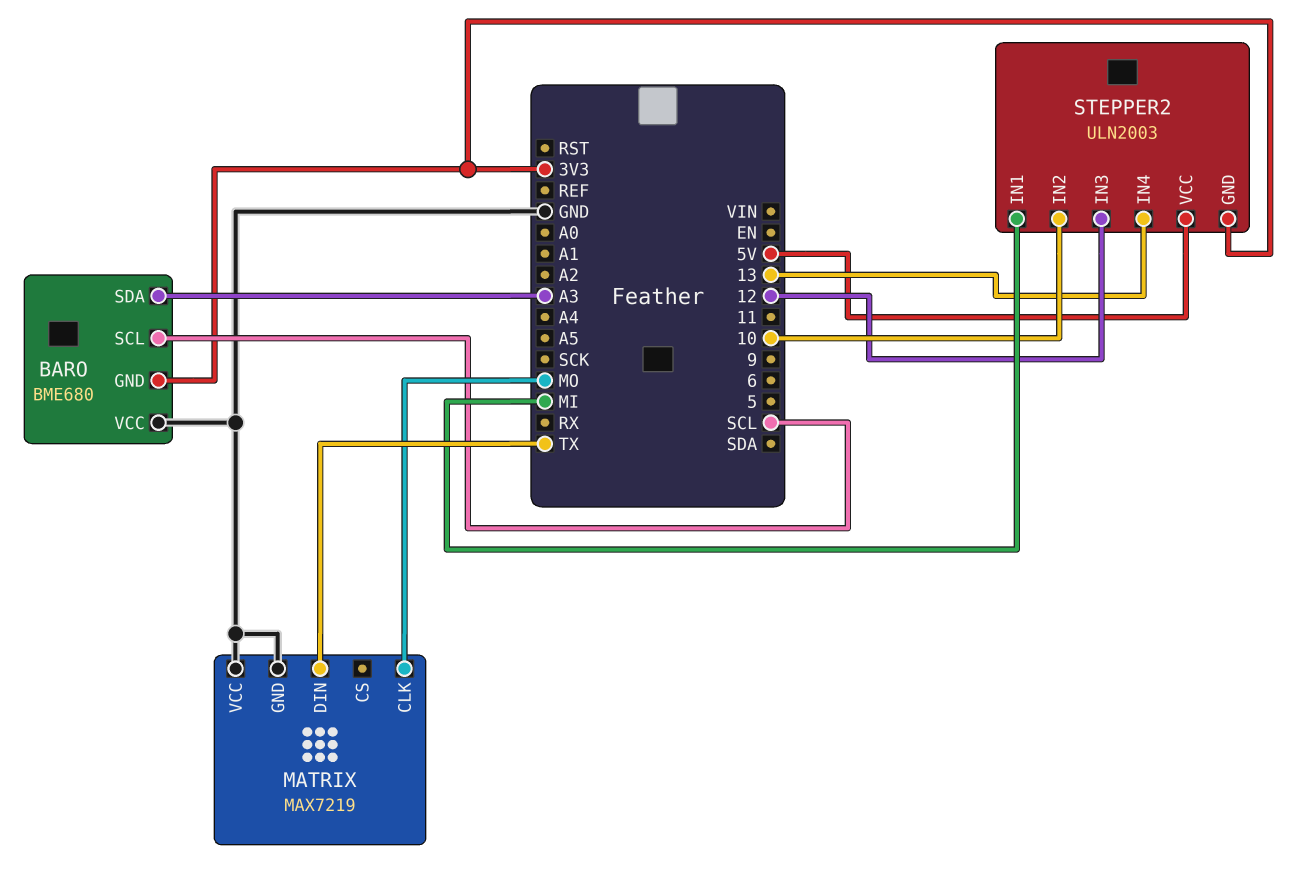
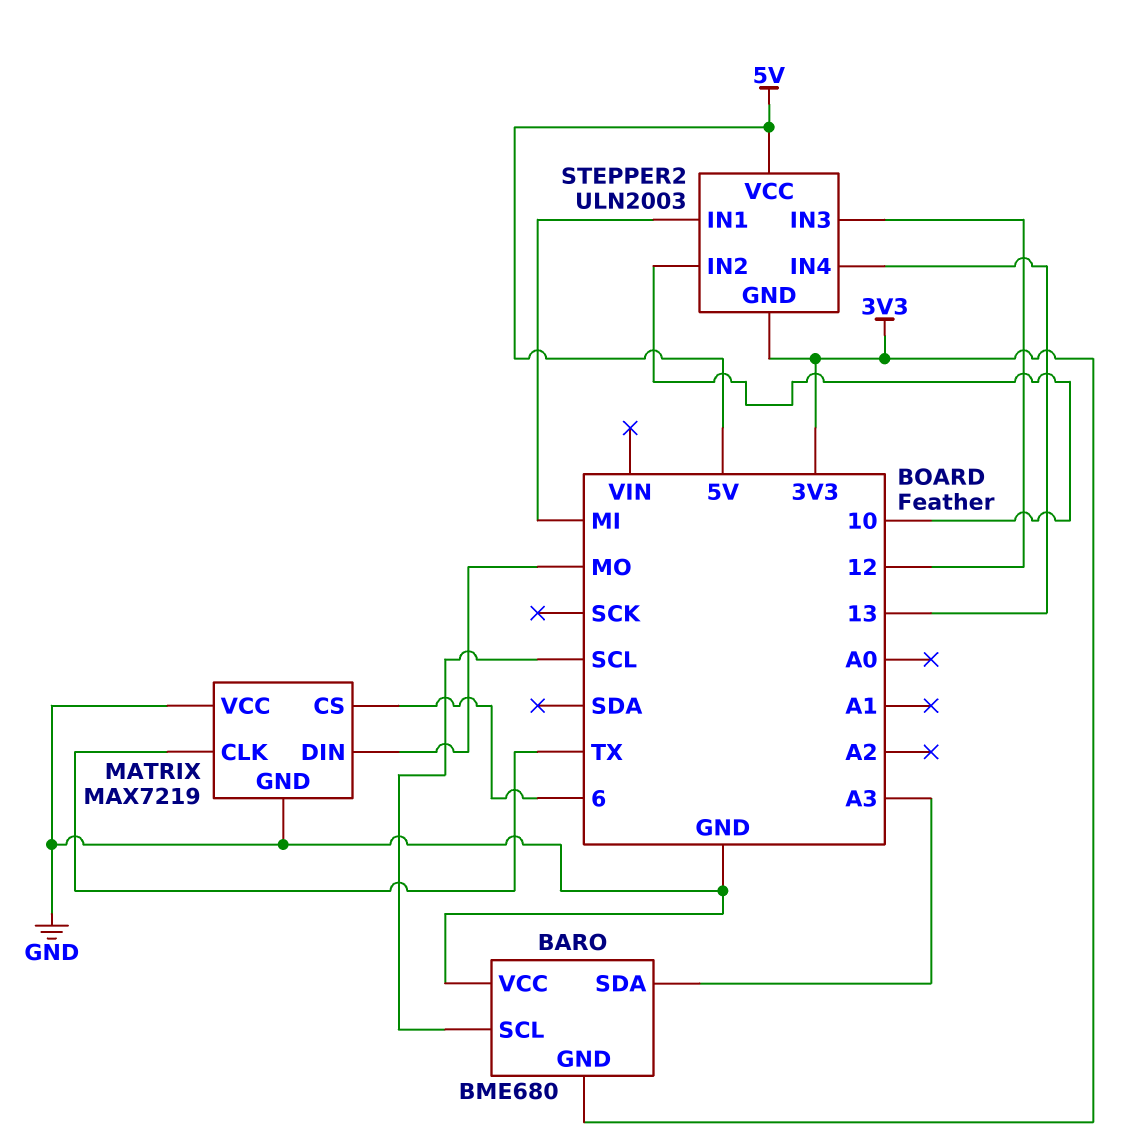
MATRIX pin CLK: MO -> TX
MATRIX pin CS: none -> 6
MATRIX pin DIN: TX -> MO

